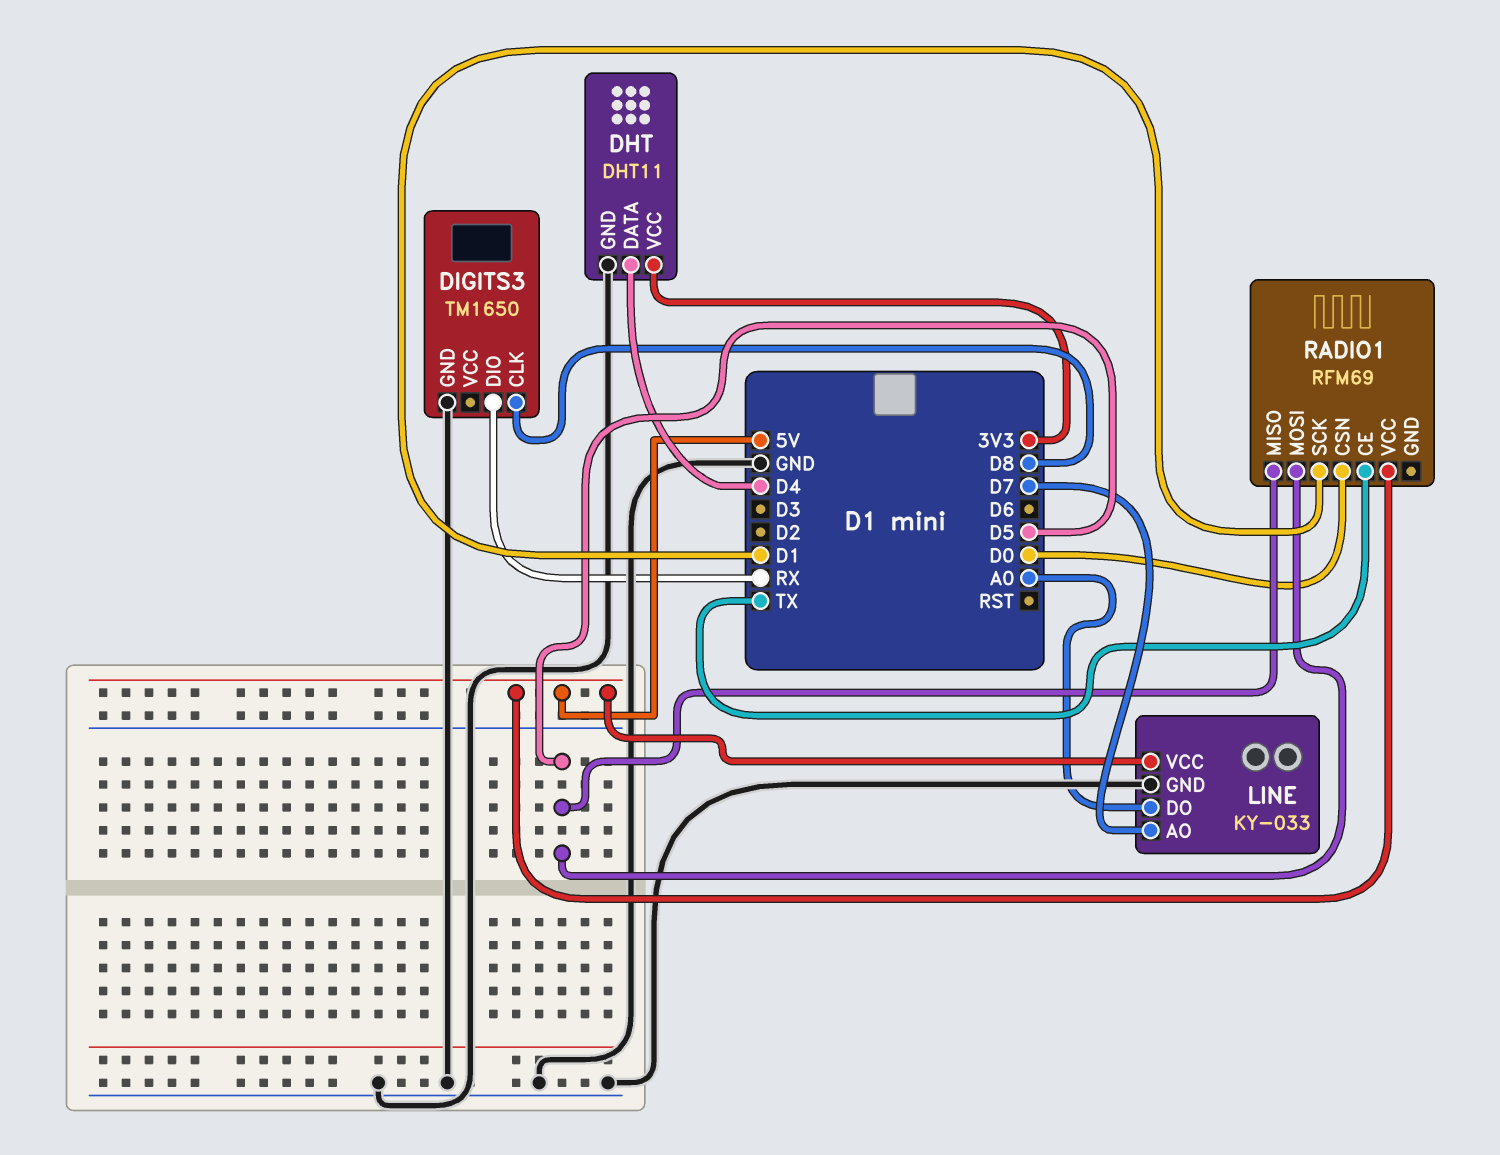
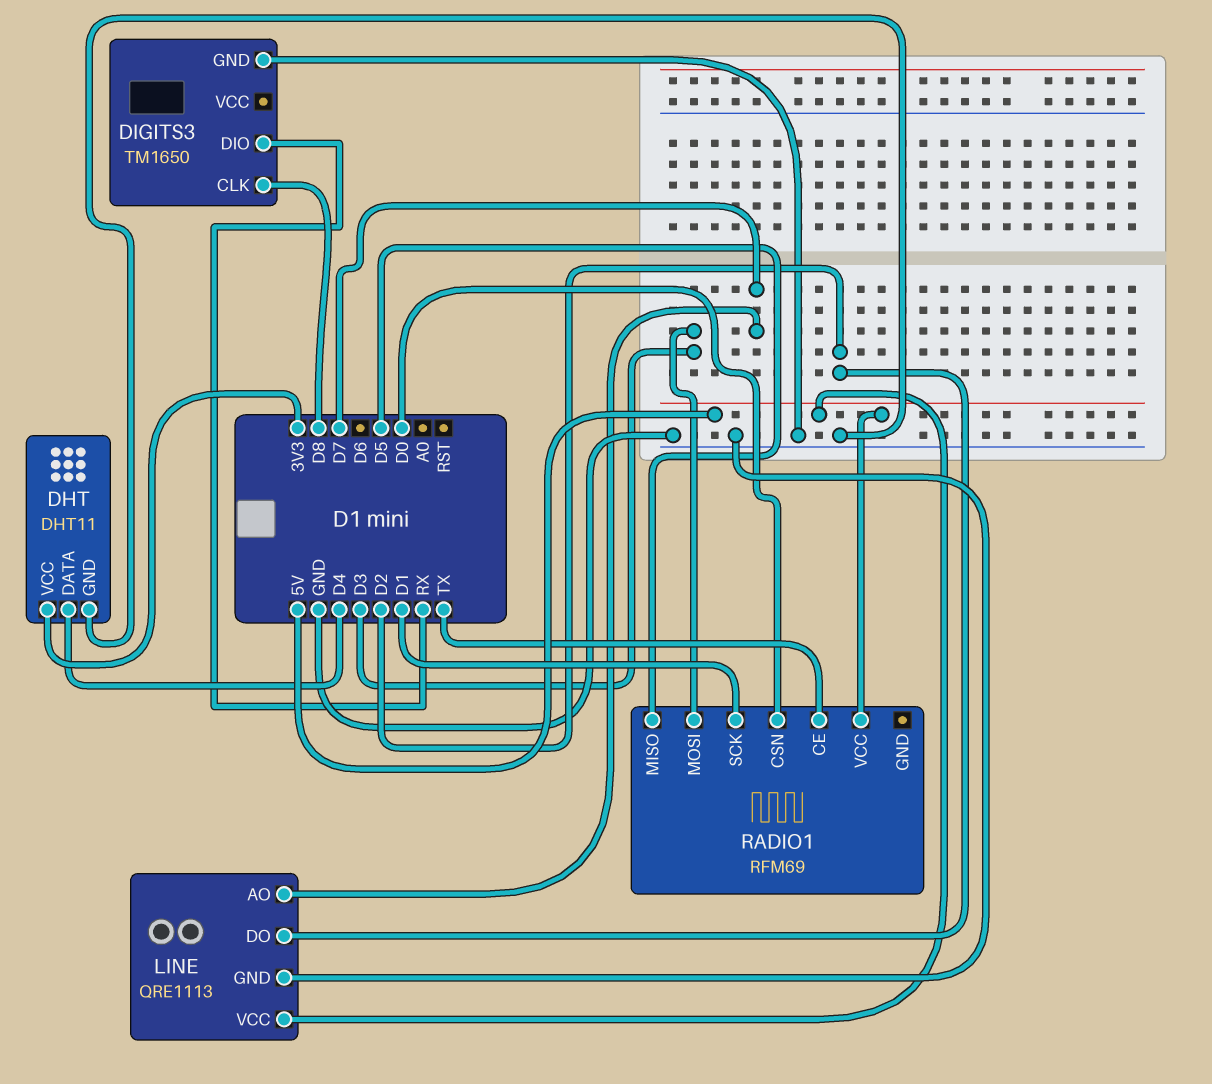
LINE: KY-033 -> QRE1113
LINE pin DO: A0 -> D2
RADIO1 pin MOSI: D5 -> D3

